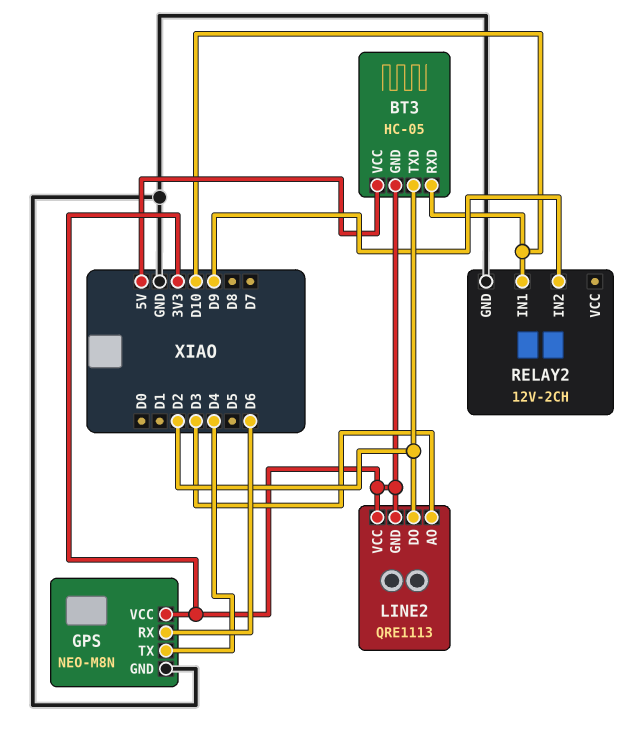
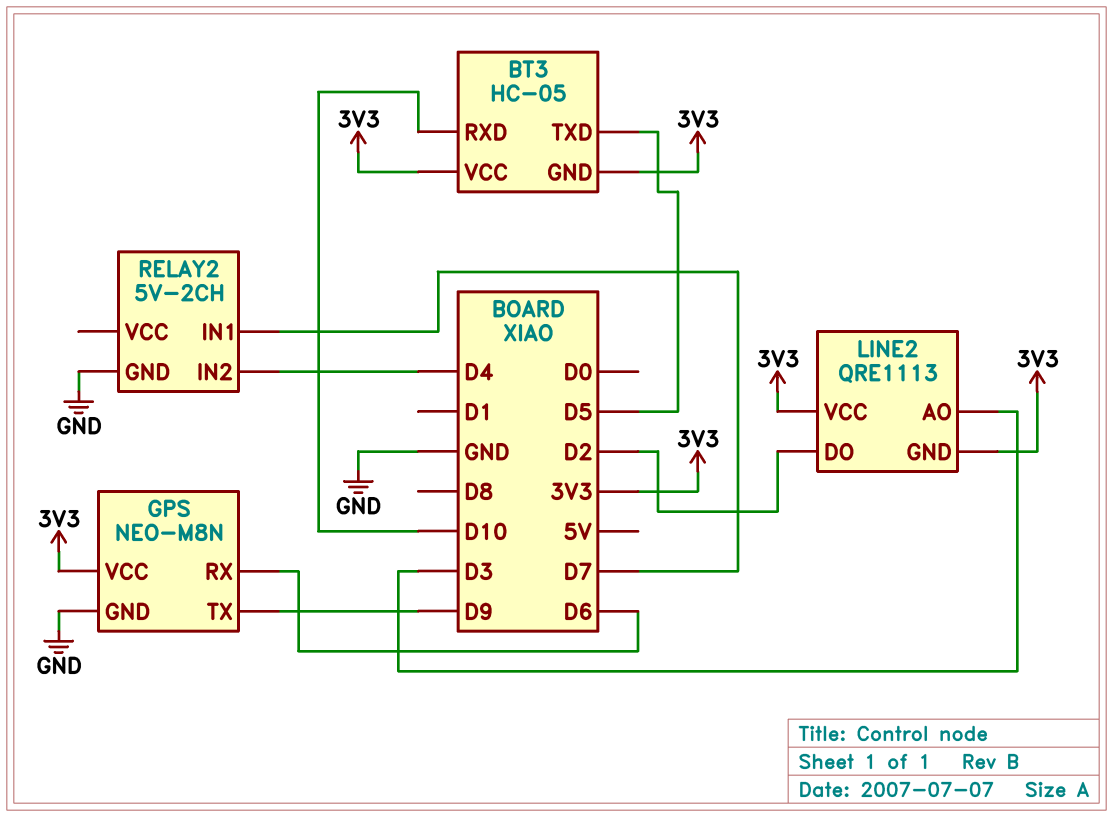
BT3 pin TXD: D2 -> D5
BT3 pin VCC: 5V -> 3V3
GPS pin TX: D4 -> D9
RELAY2: 12V-2CH -> 5V-2CH
RELAY2 pin IN1: D10 -> D7
RELAY2 pin IN2: D9 -> D4

